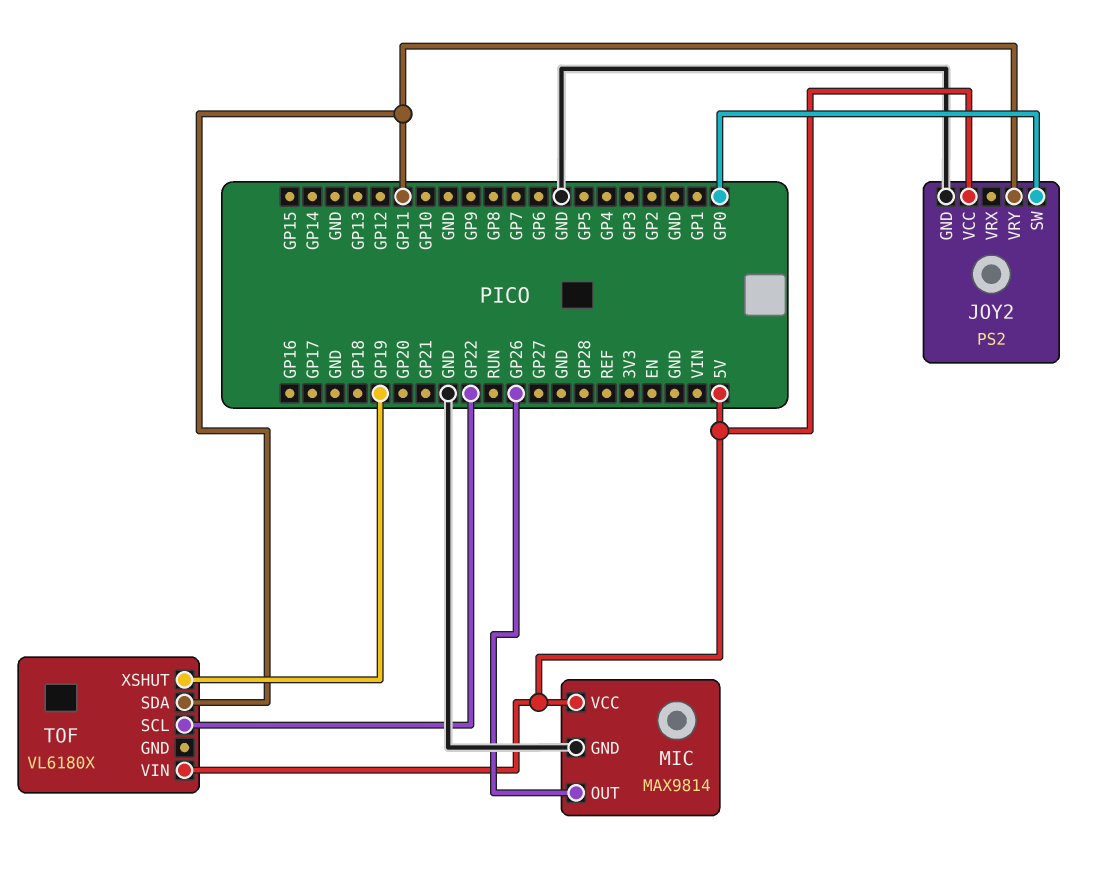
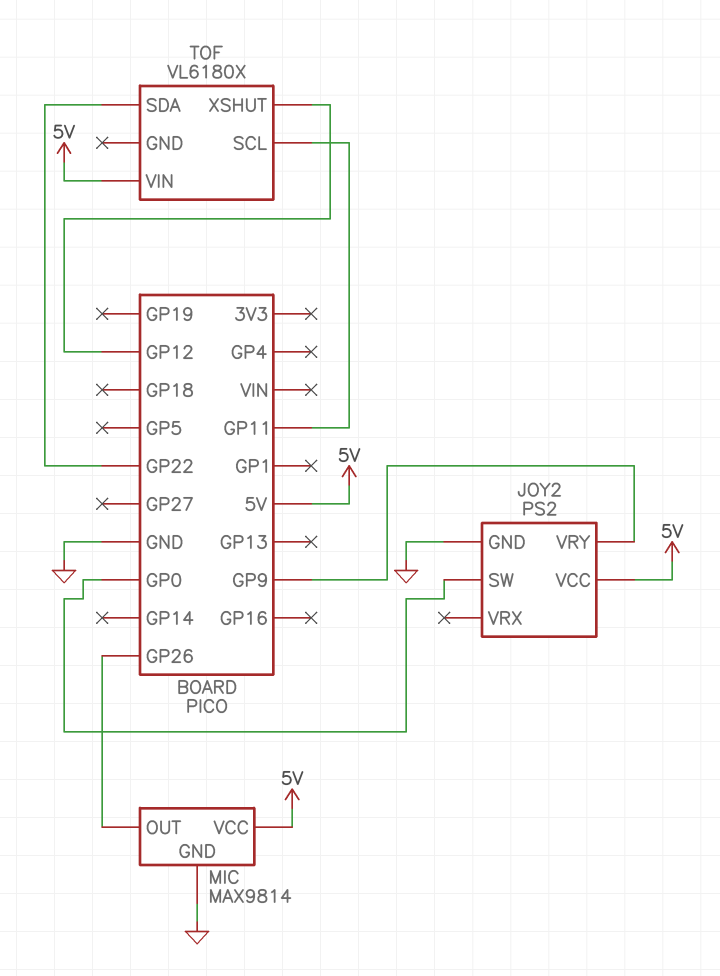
JOY2 pin VRY: GP11 -> GP9
TOF pin SCL: GP22 -> GP11
TOF pin SDA: GP11 -> GP22
TOF pin XSHUT: GP19 -> GP12

